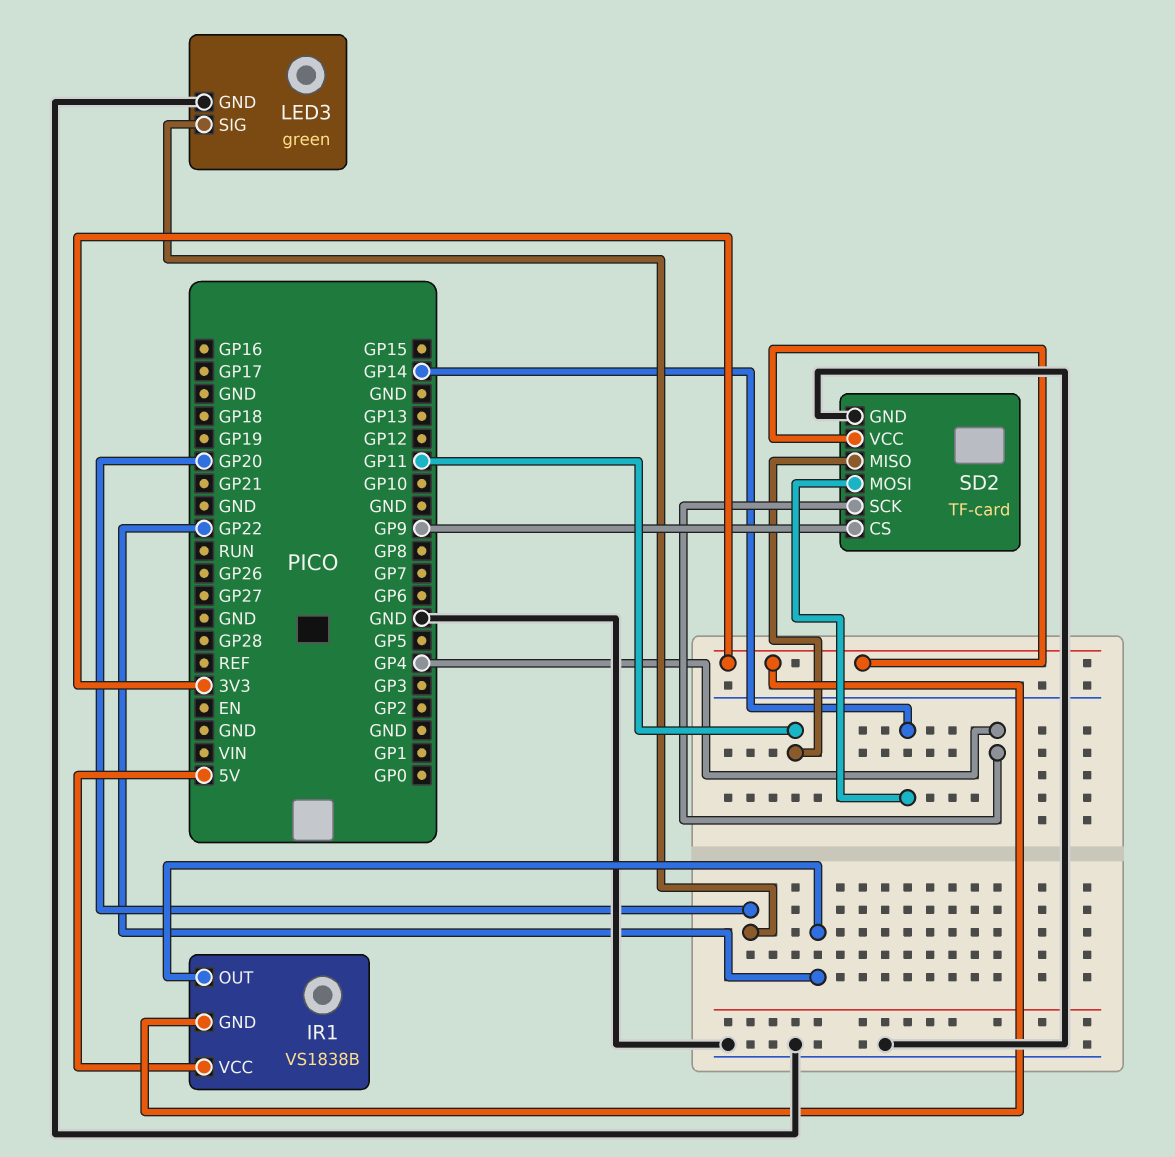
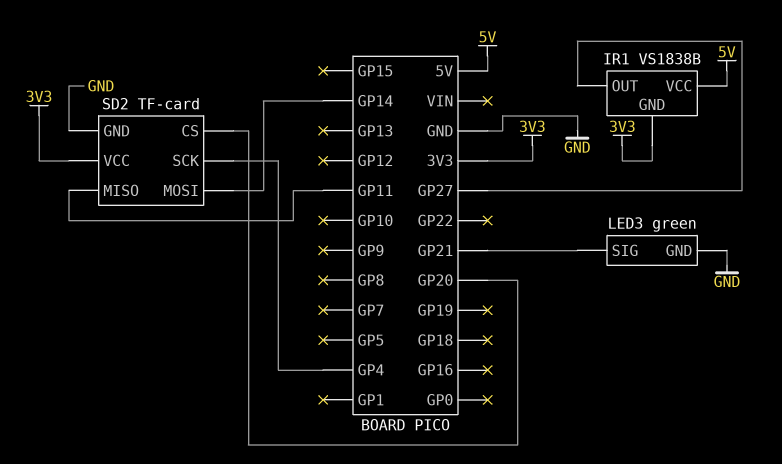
IR1 pin OUT: GP22 -> GP27
LED3 pin SIG: GP20 -> GP21
SD2 pin CS: GP9 -> GP20

